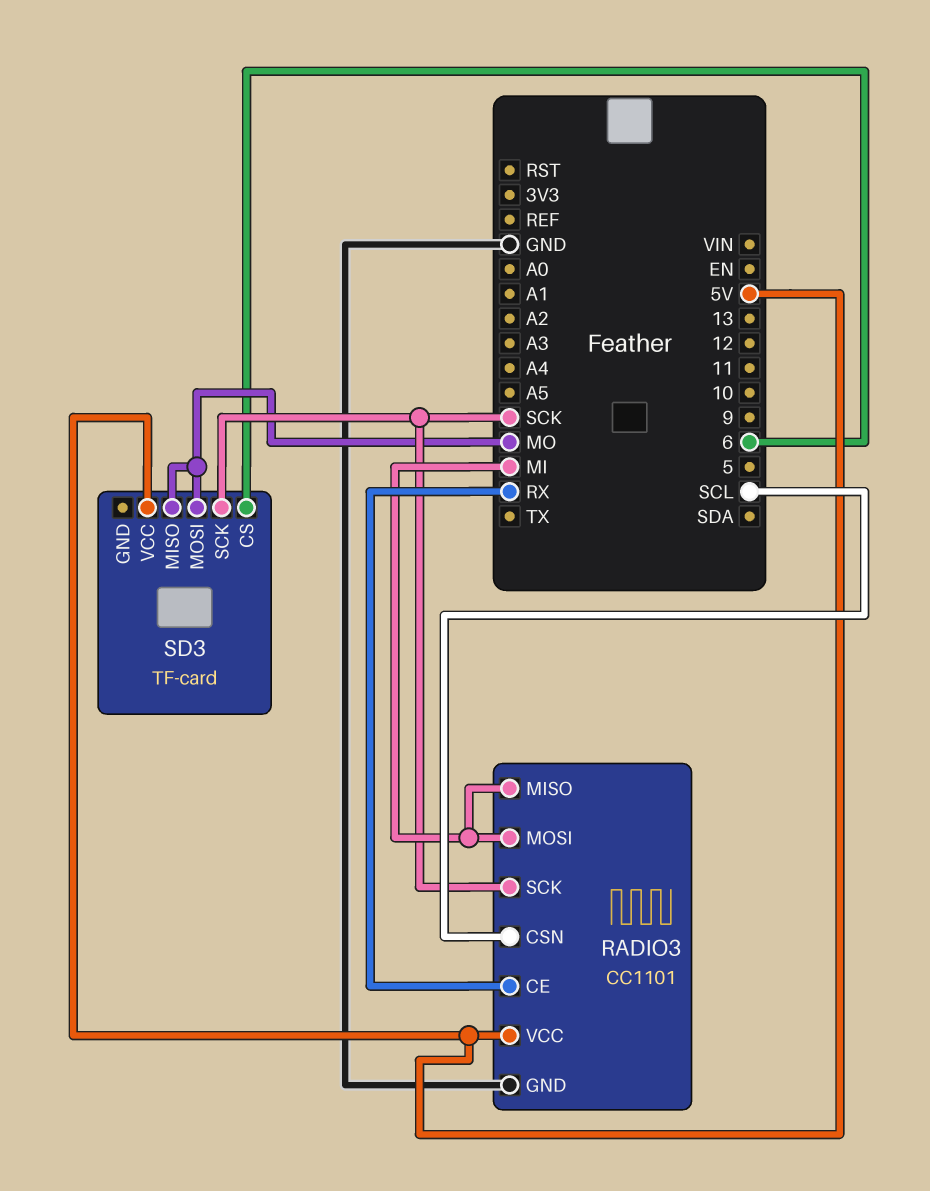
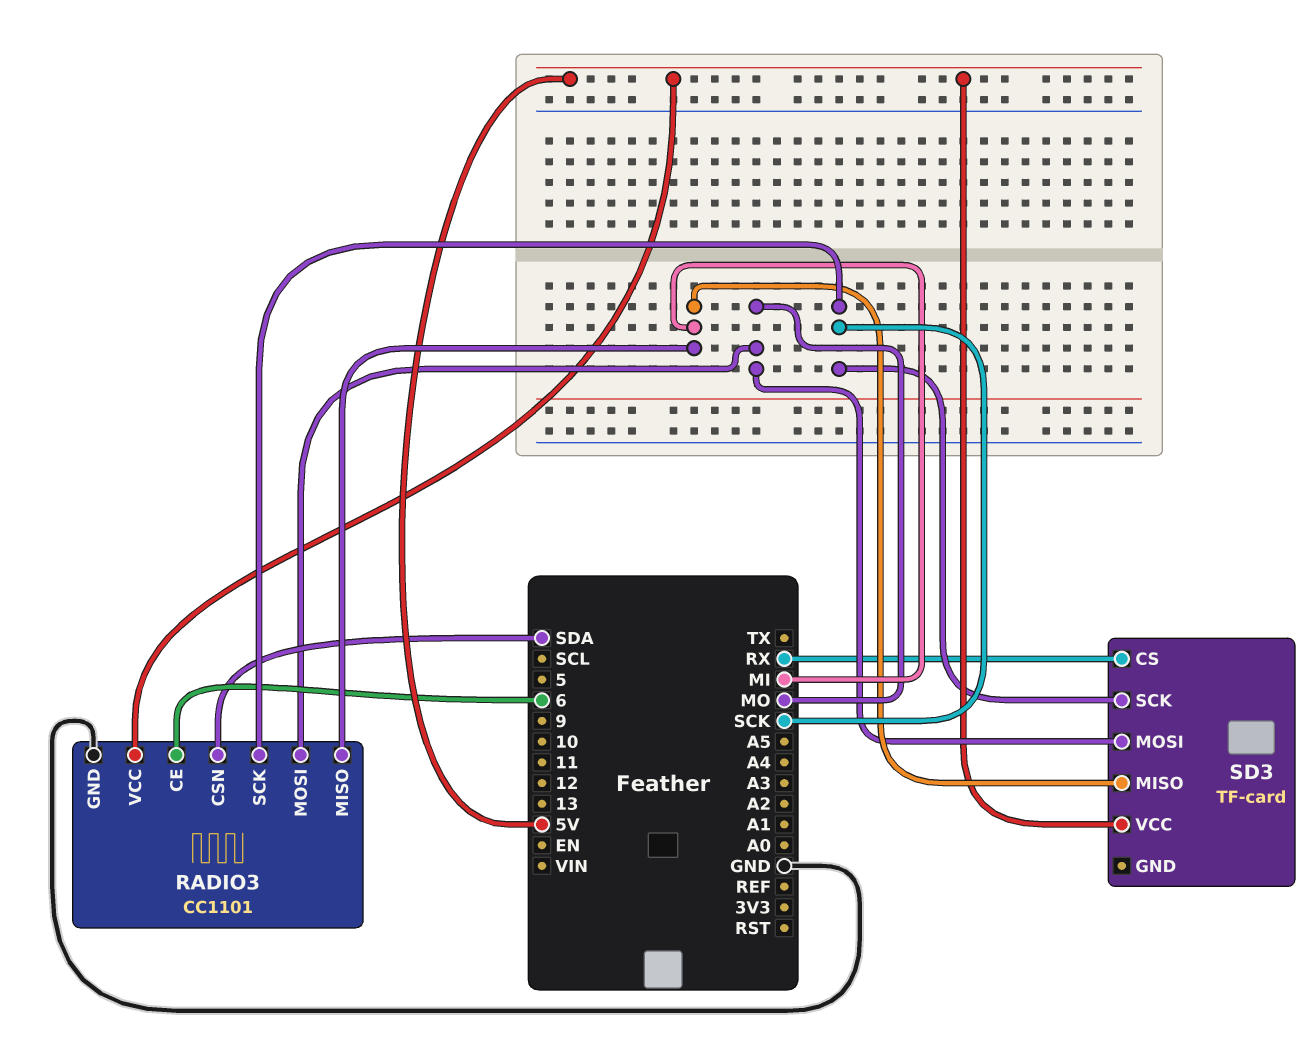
RADIO3 pin CE: RX -> 6
RADIO3 pin CSN: SCL -> SDA
RADIO3 pin MOSI: MI -> MO
SD3 pin CS: 6 -> RX
SD3 pin MISO: MO -> MI

